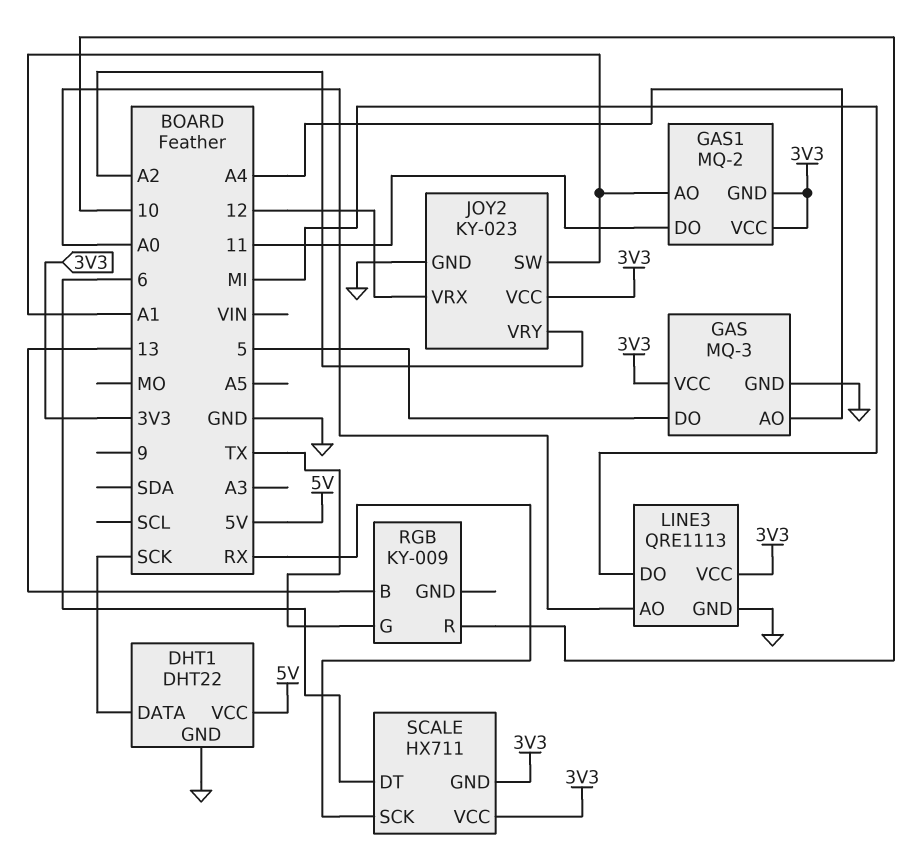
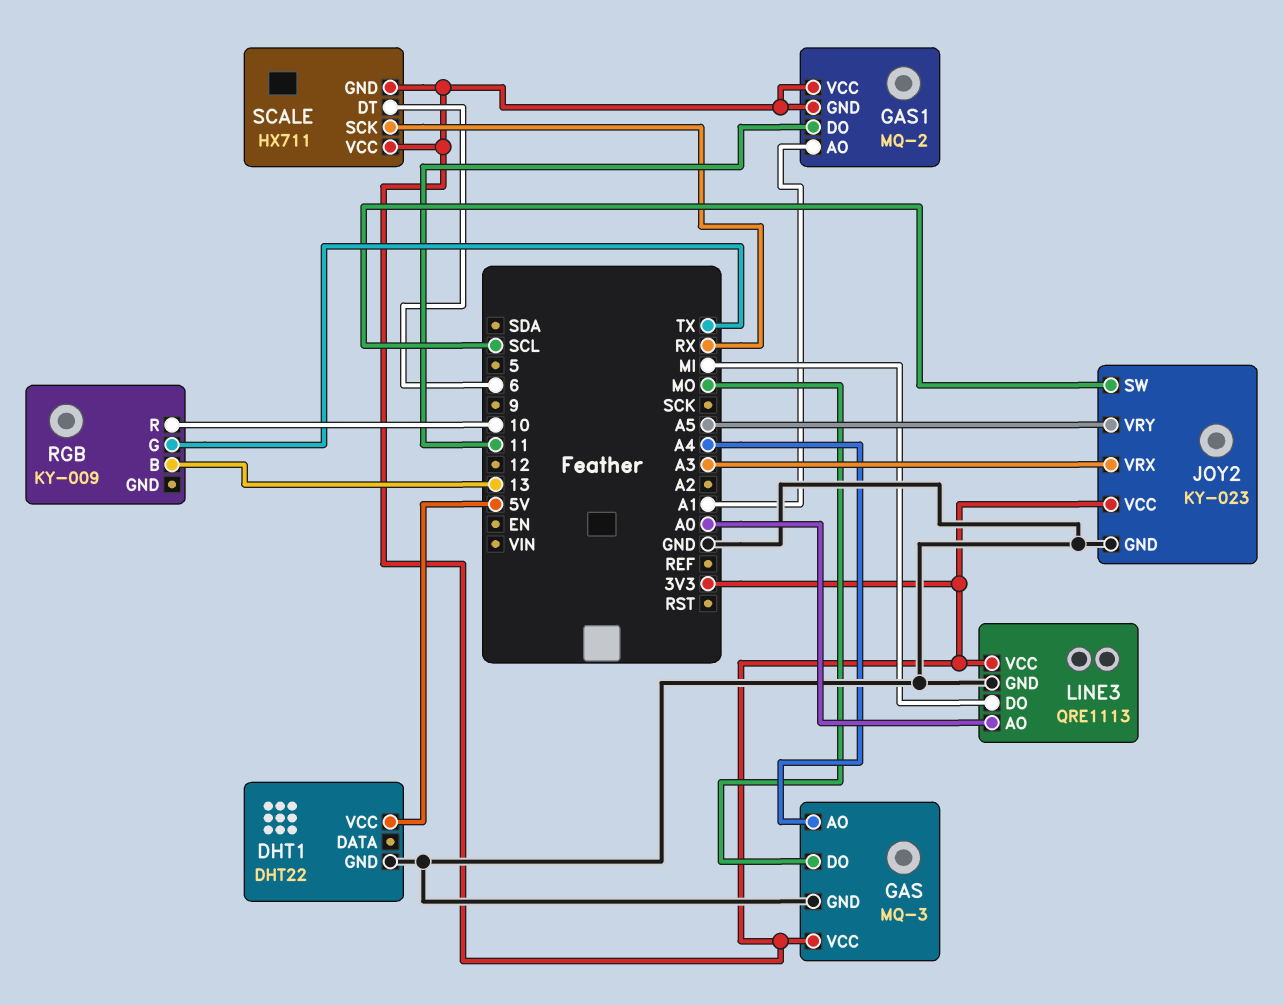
DHT1 pin DATA: SCK -> none
GAS pin DO: 5 -> MO
JOY2 pin SW: A1 -> SCL
JOY2 pin VRX: 12 -> A3
JOY2 pin VRY: A2 -> A5

